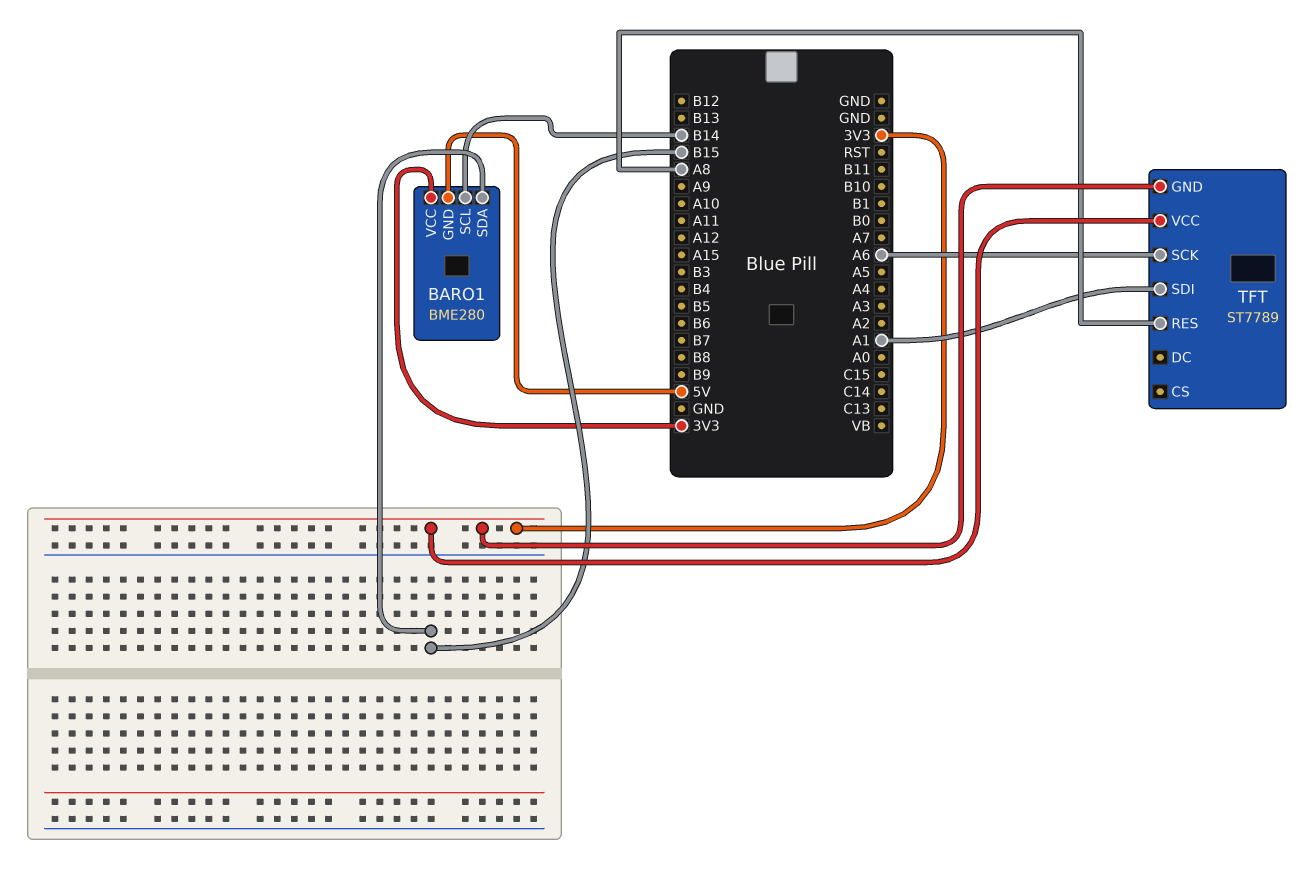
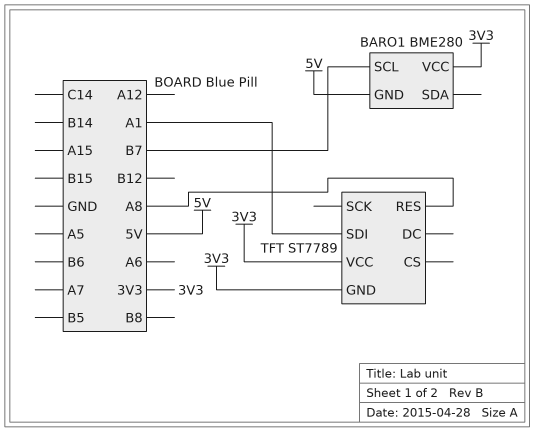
BARO1 pin SCL: B14 -> B7
BARO1 pin SDA: B15 -> none
TFT pin SCK: A6 -> none

